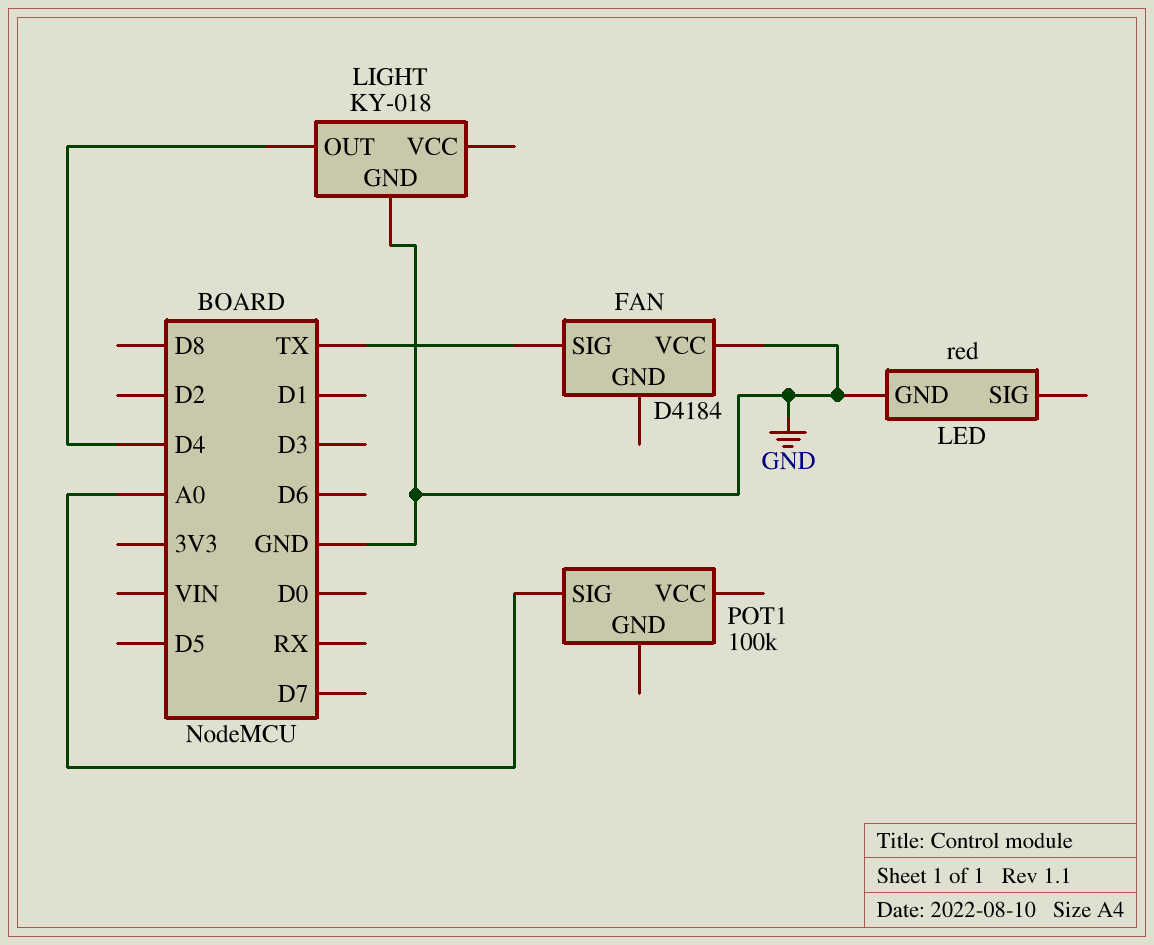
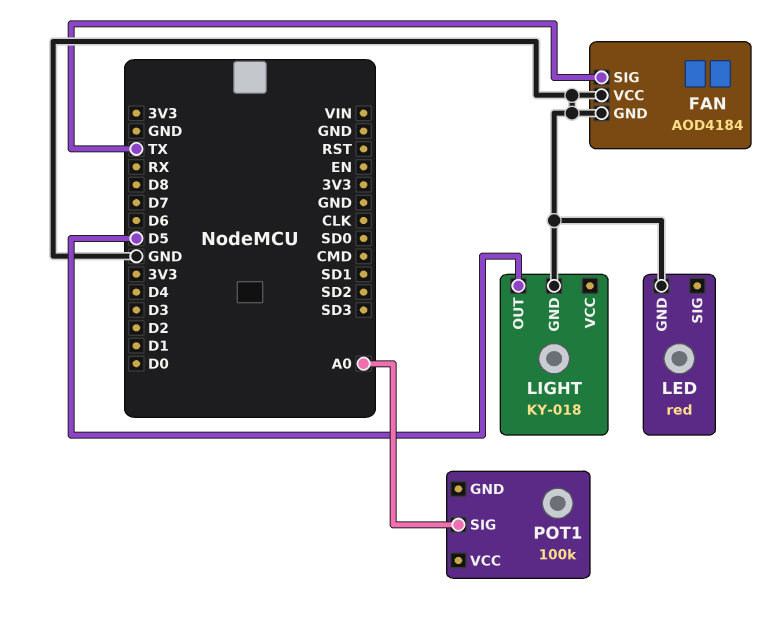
FAN: D4184 -> AOD4184
FAN pin GND: none -> GND
LIGHT pin OUT: D4 -> D5

